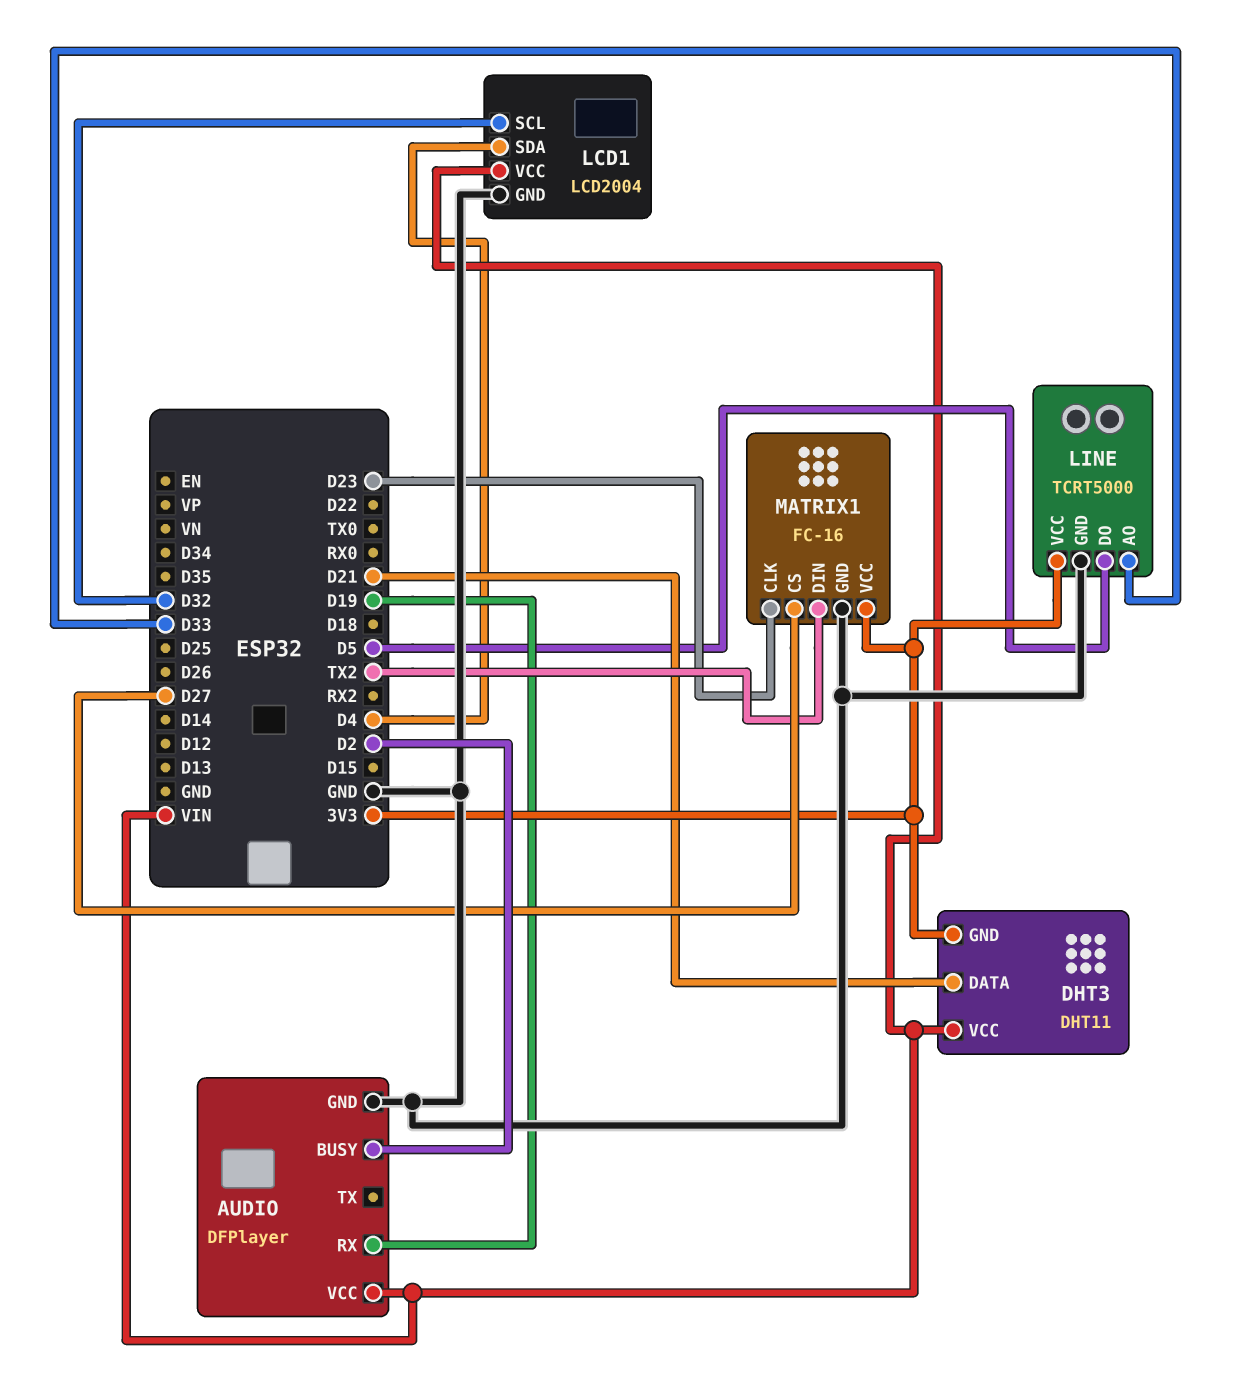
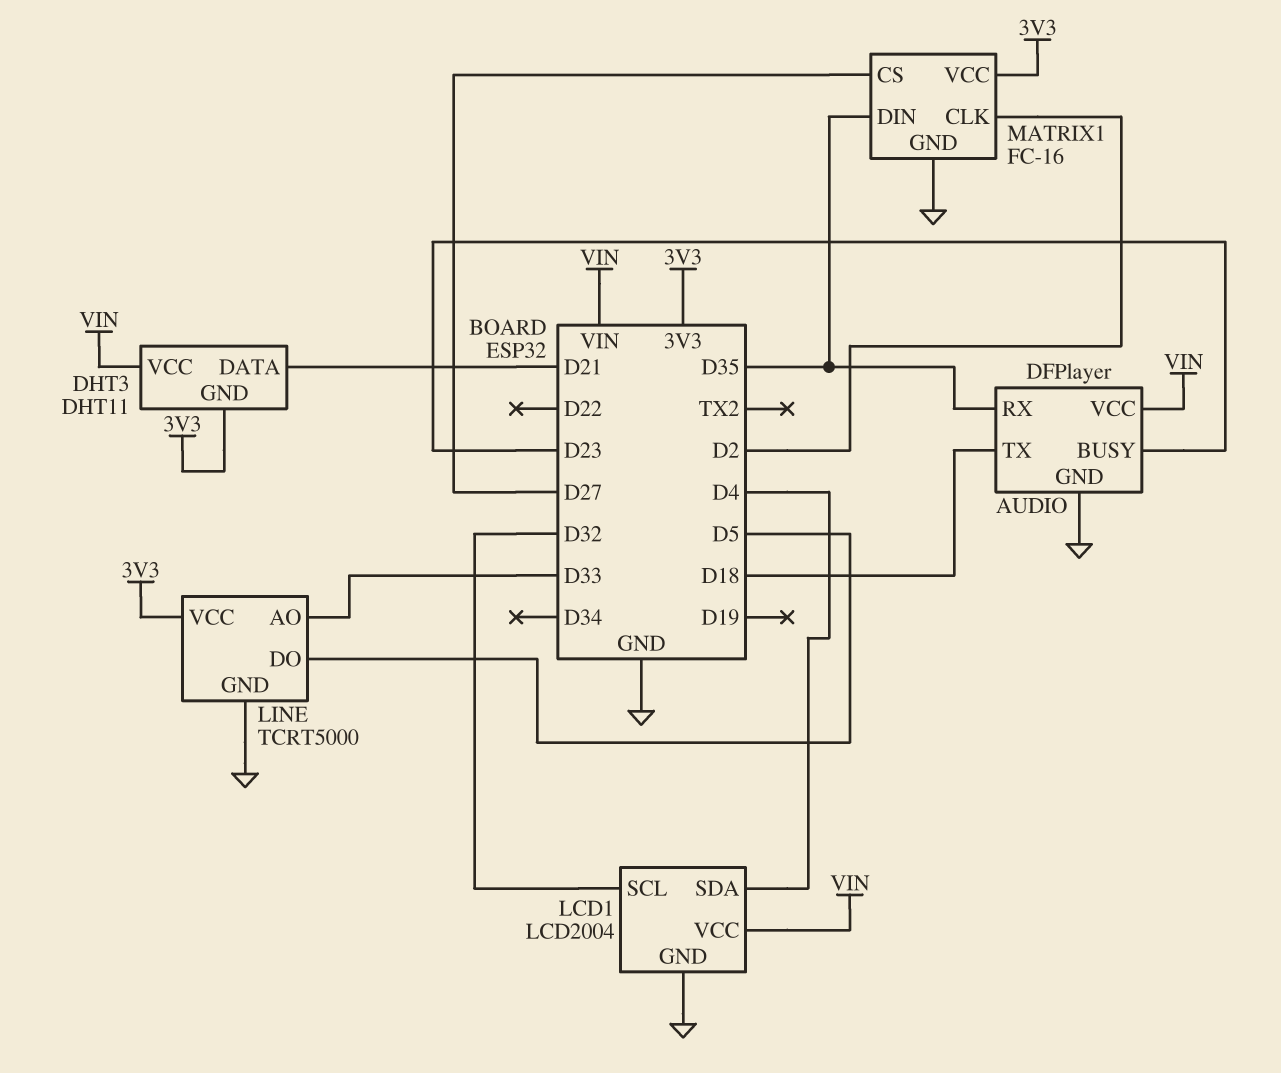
AUDIO pin BUSY: D2 -> D23
AUDIO pin RX: D19 -> D35
AUDIO pin TX: none -> D18
MATRIX1 pin CLK: D23 -> D2
MATRIX1 pin DIN: TX2 -> D35

